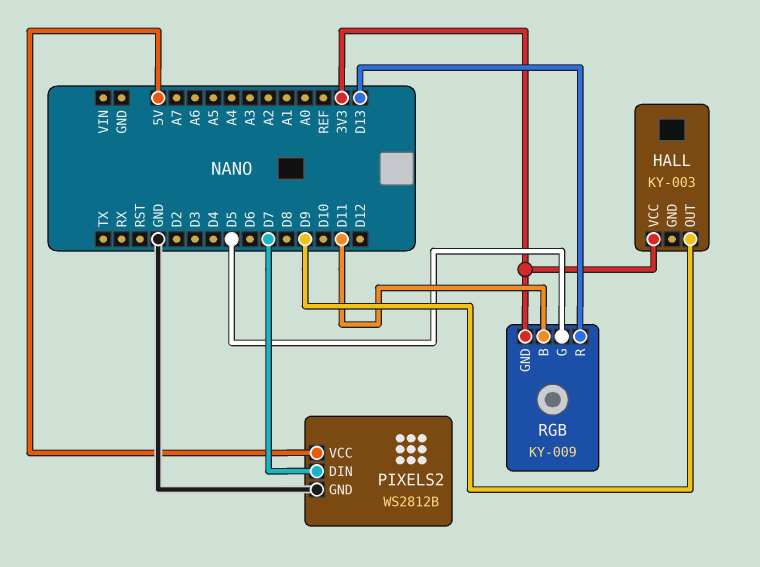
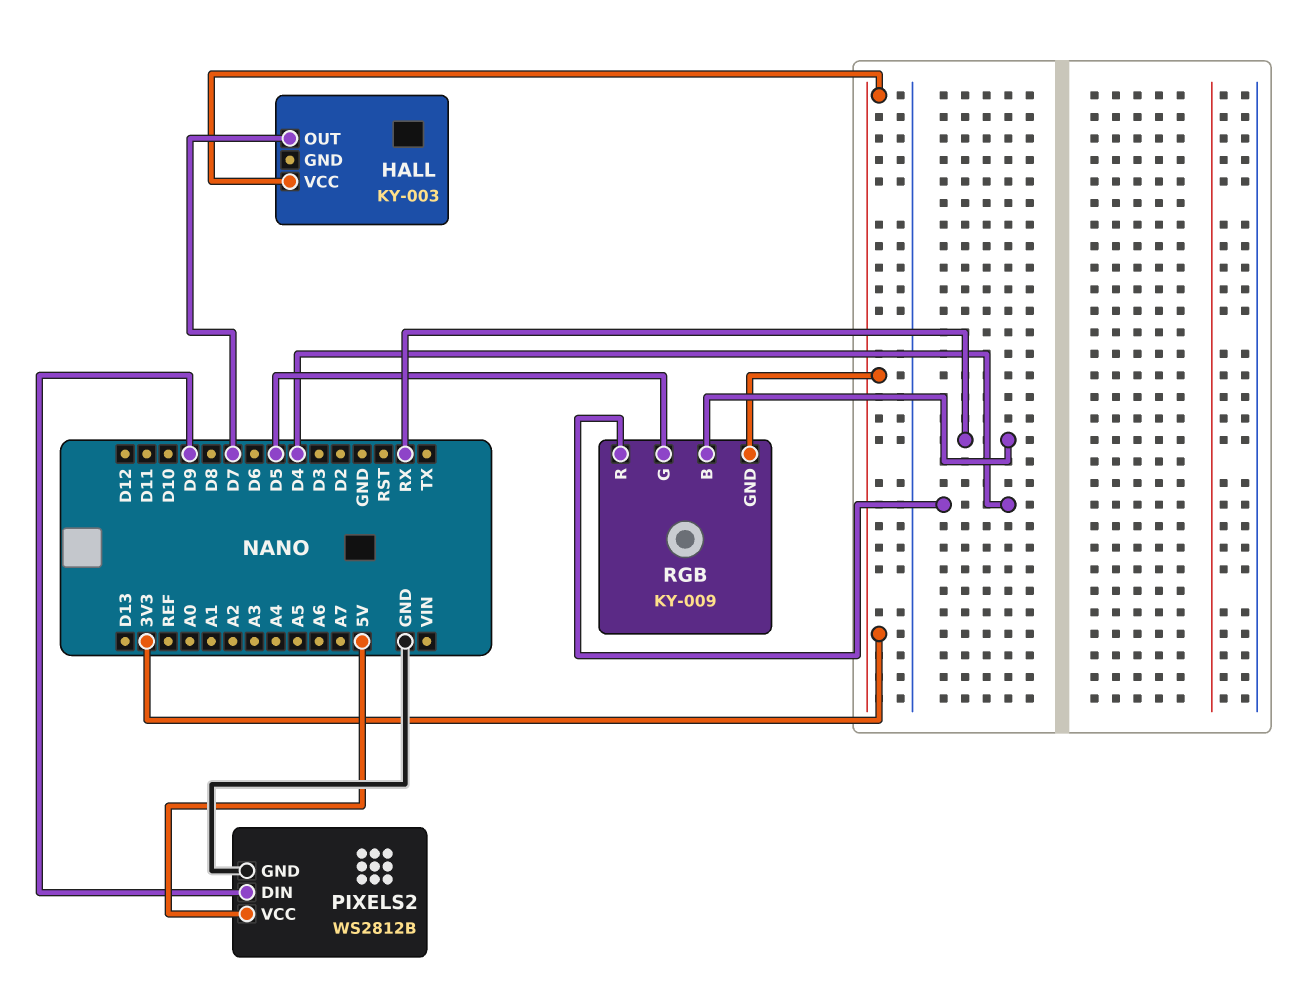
HALL pin OUT: D9 -> D7
PIXELS2 pin DIN: D7 -> D9
RGB pin B: D11 -> RX
RGB pin R: D13 -> D4

